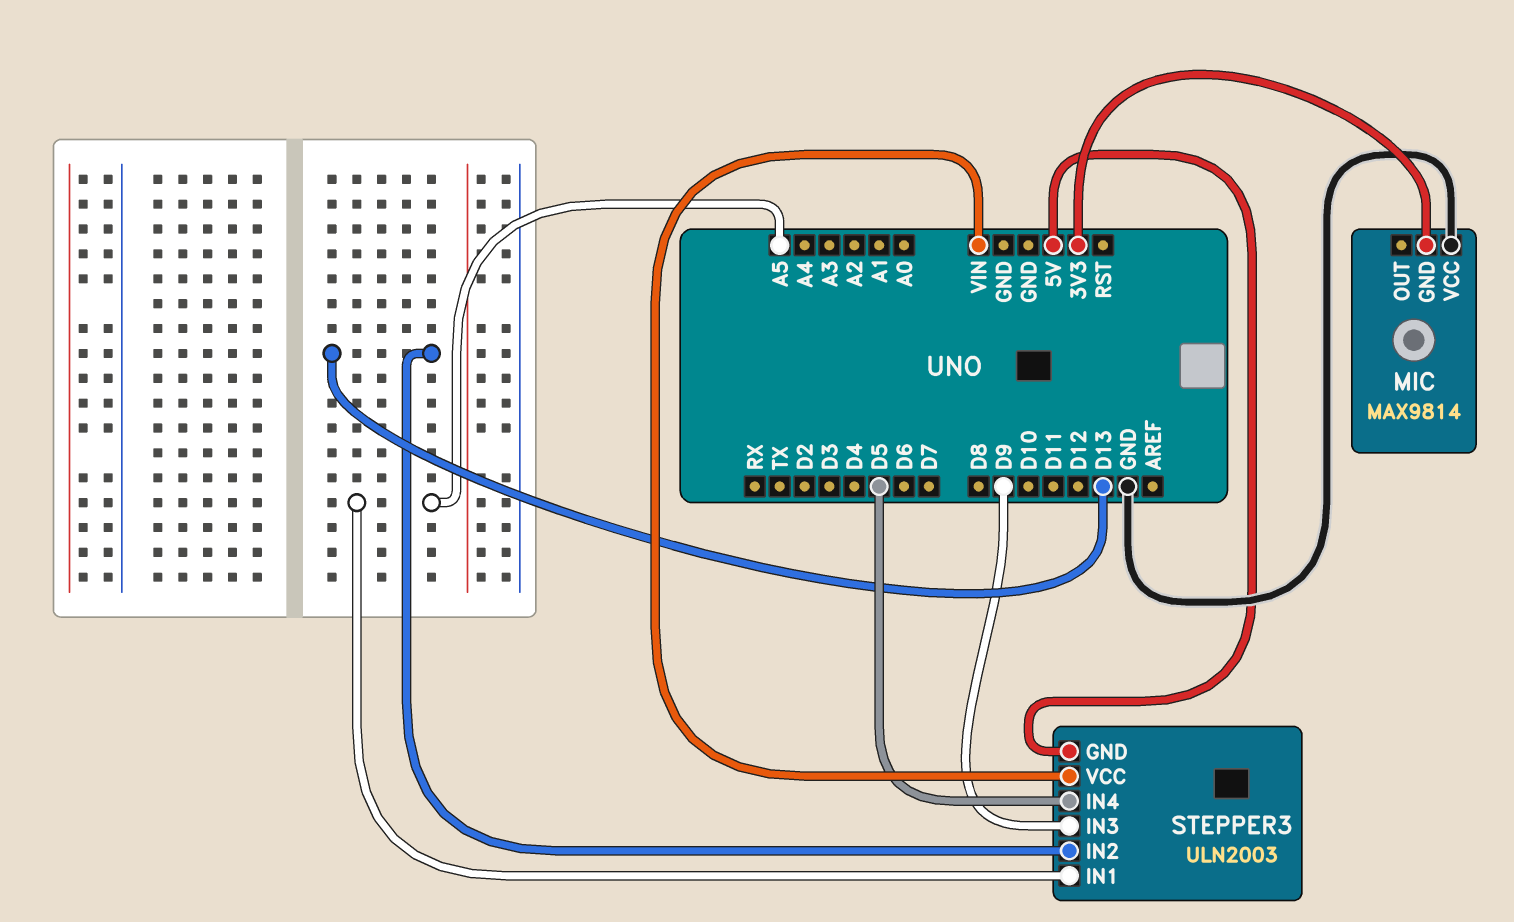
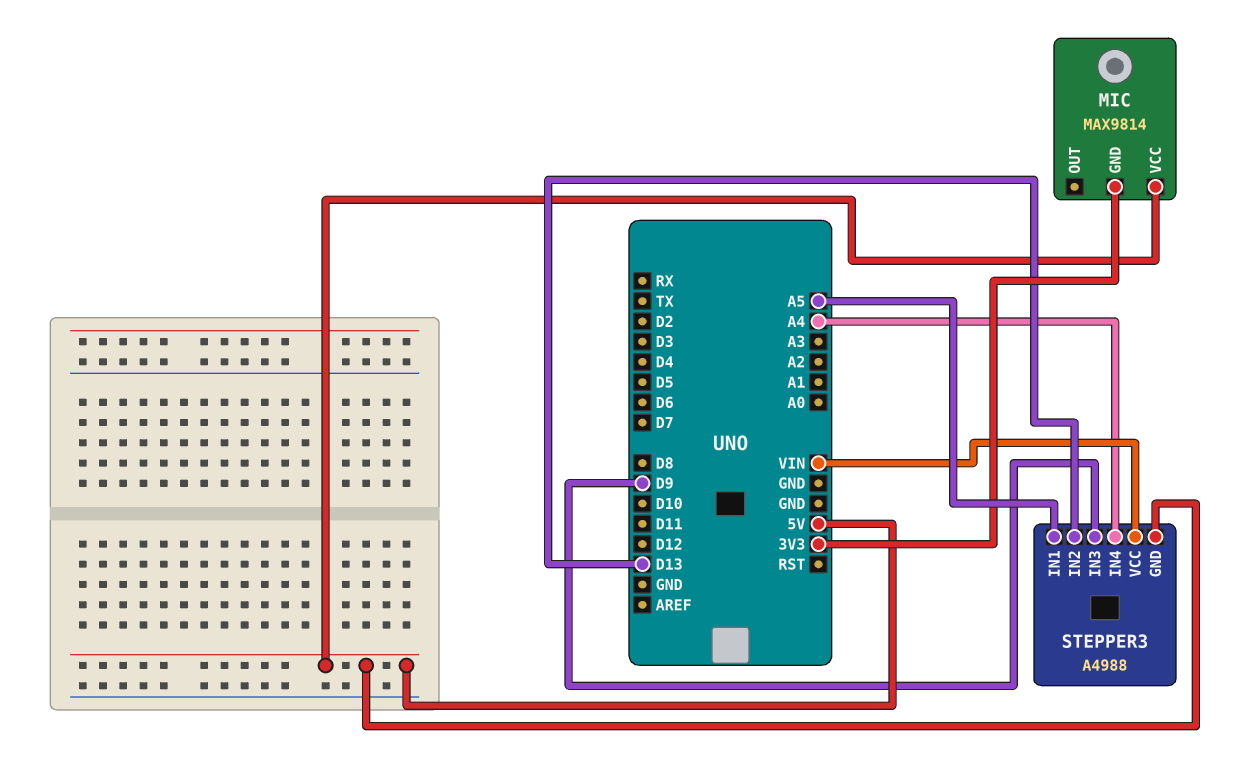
MIC pin VCC: GND -> 5V
STEPPER3: ULN2003 -> A4988
STEPPER3 pin IN4: D5 -> A4

